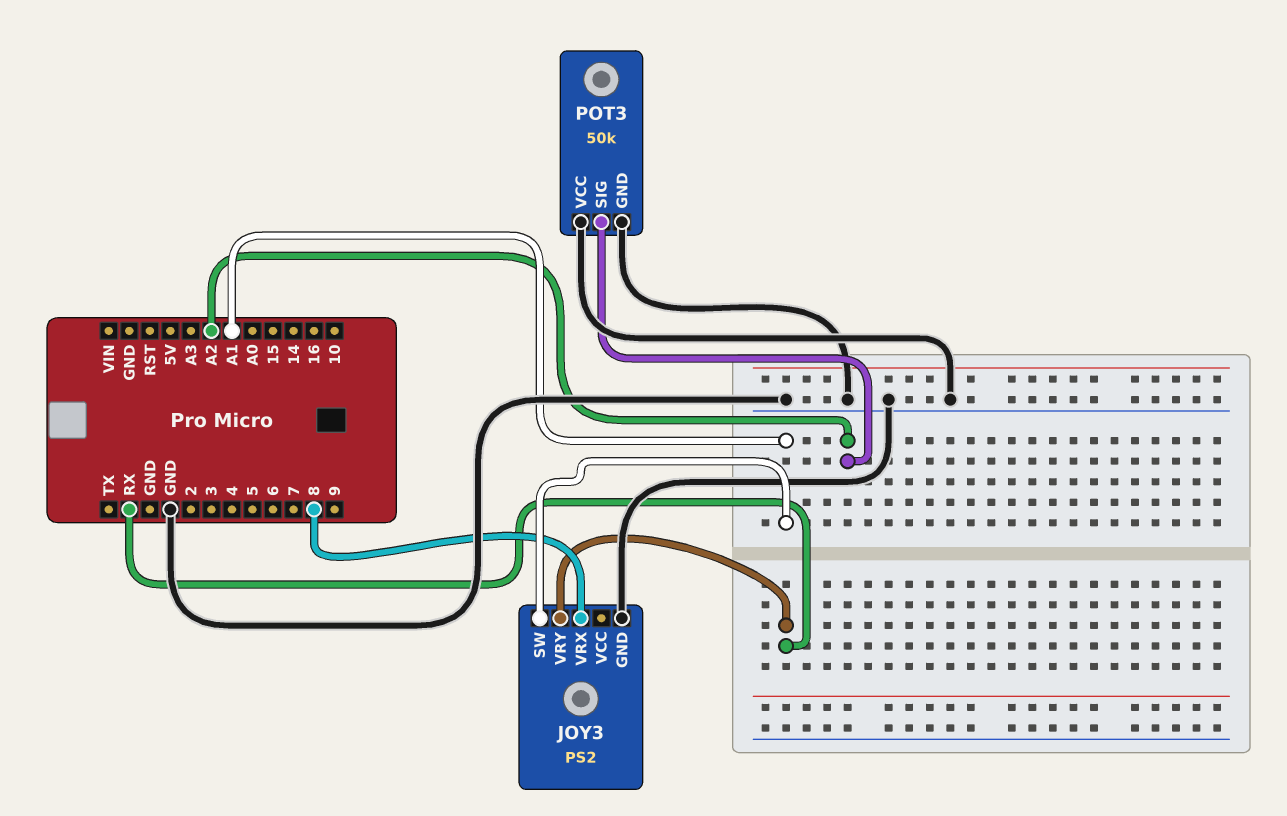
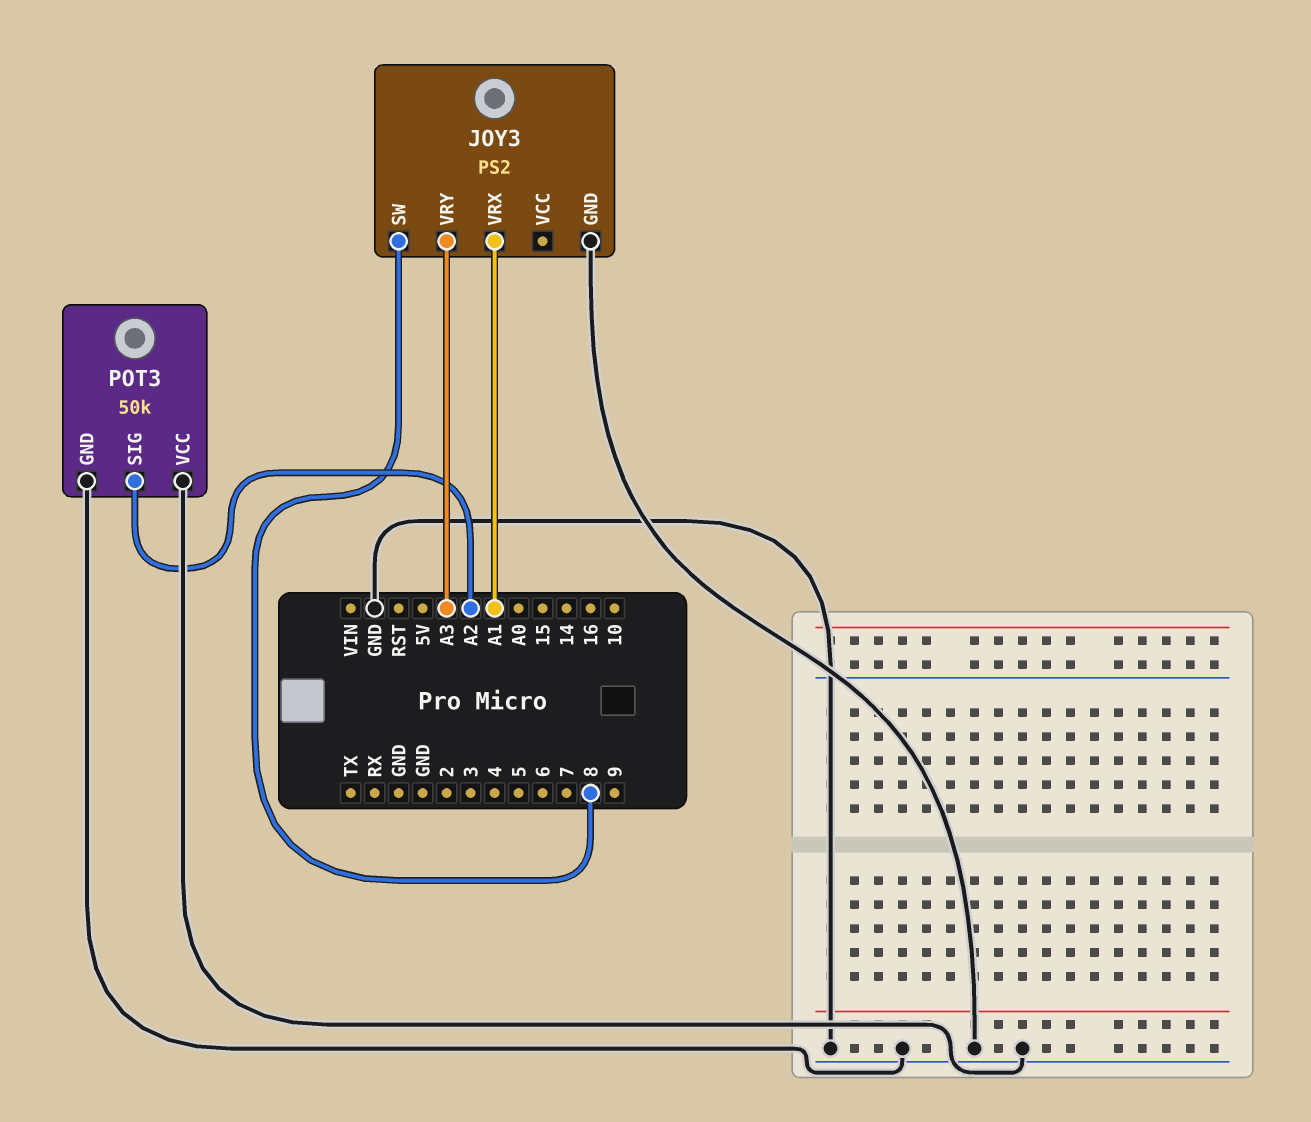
JOY3 pin SW: A1 -> 8
JOY3 pin VRX: 8 -> A1
JOY3 pin VRY: RX -> A3

